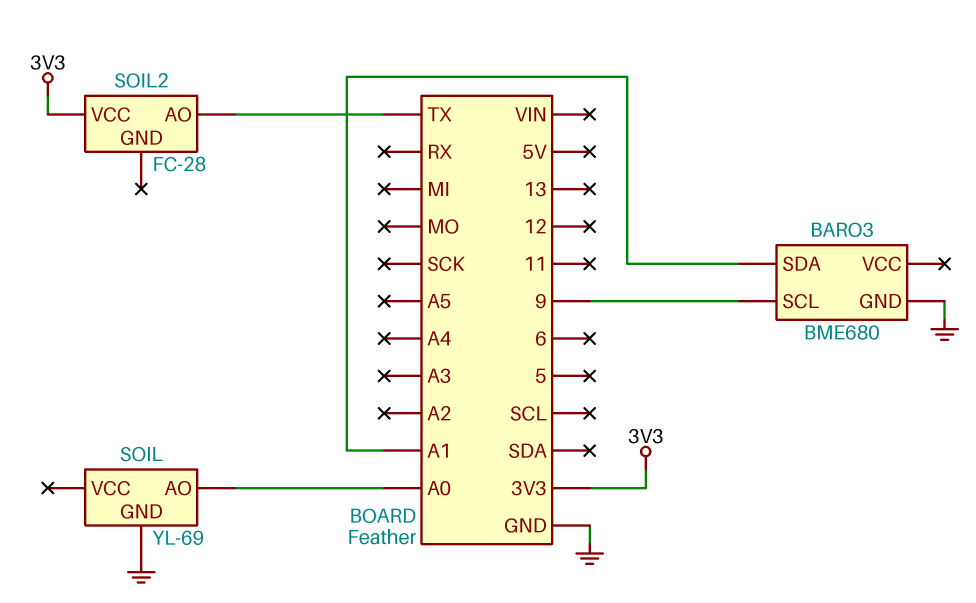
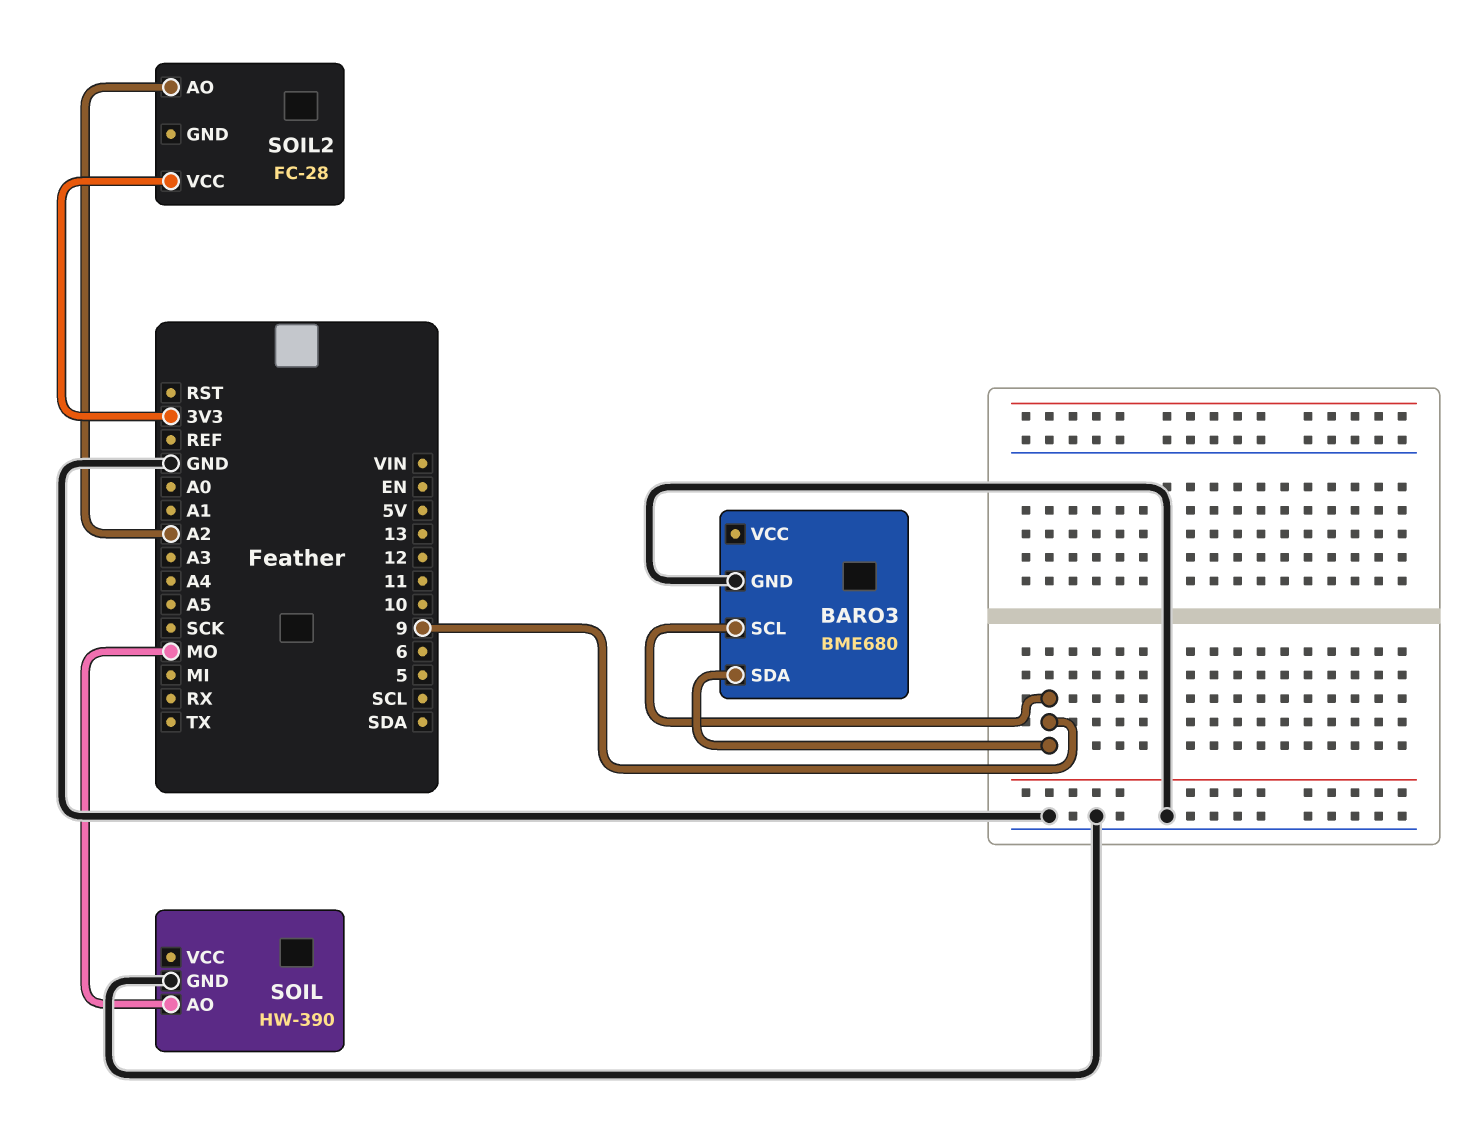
BARO3 pin SDA: A1 -> 9
SOIL: YL-69 -> HW-390
SOIL pin AO: A0 -> MO
SOIL2 pin AO: TX -> A2

